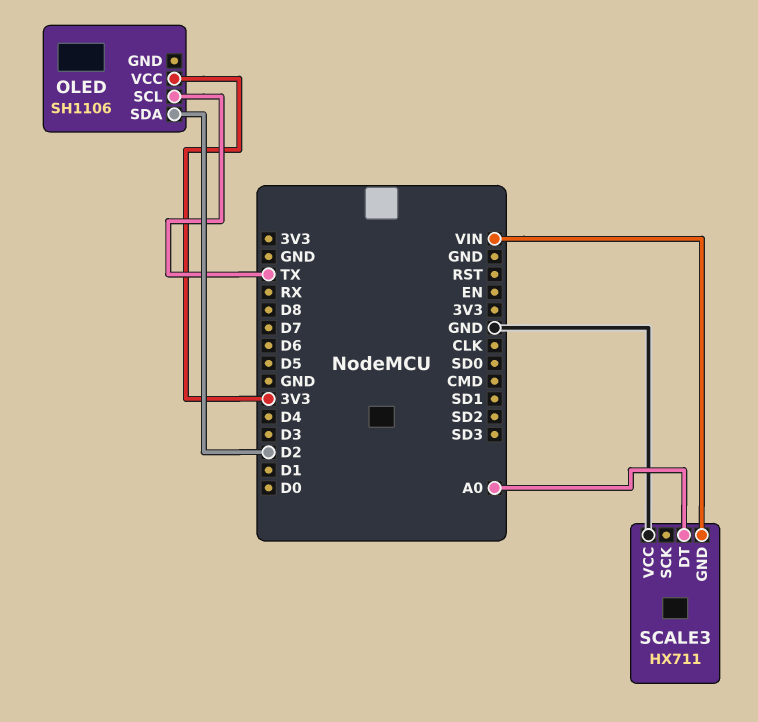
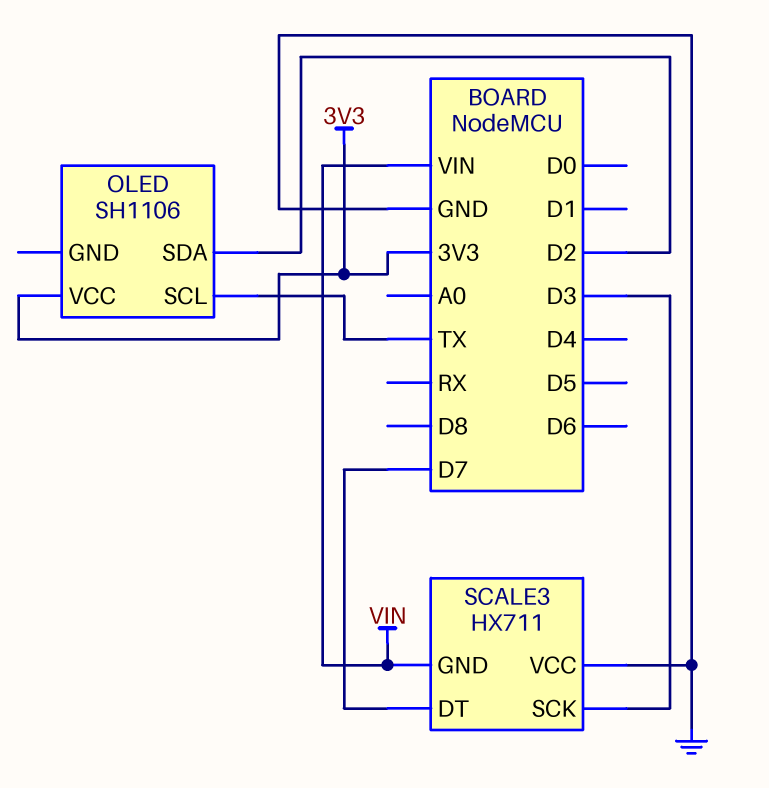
SCALE3 pin DT: A0 -> D7
SCALE3 pin SCK: none -> D3

